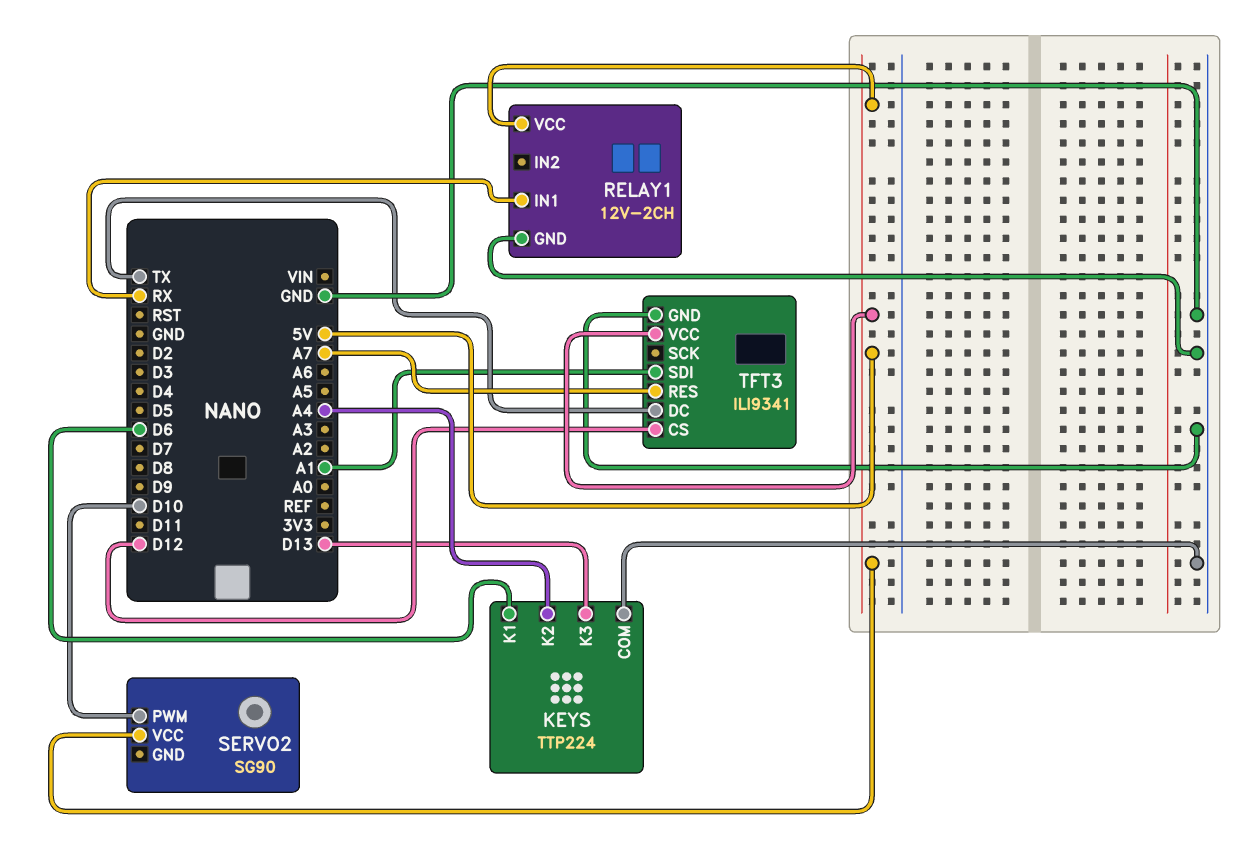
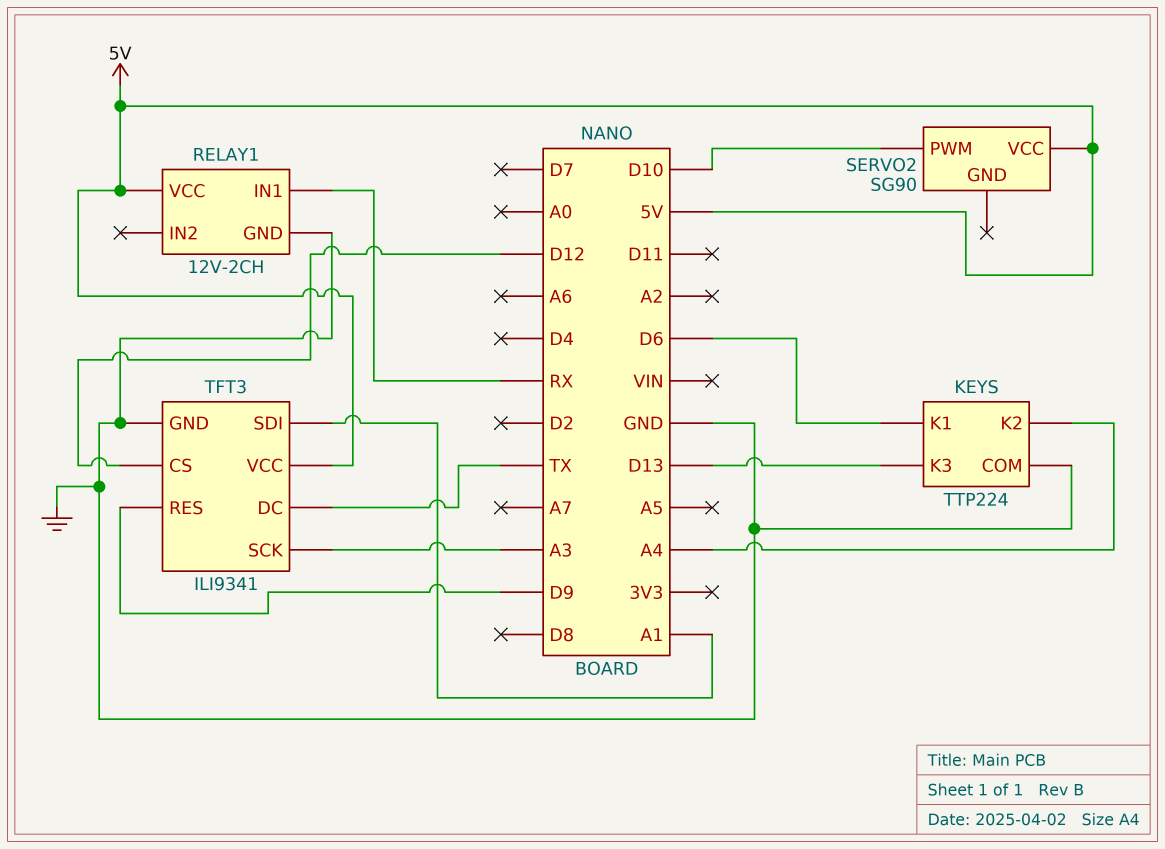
TFT3 pin RES: A7 -> D9
TFT3 pin SCK: none -> A3

